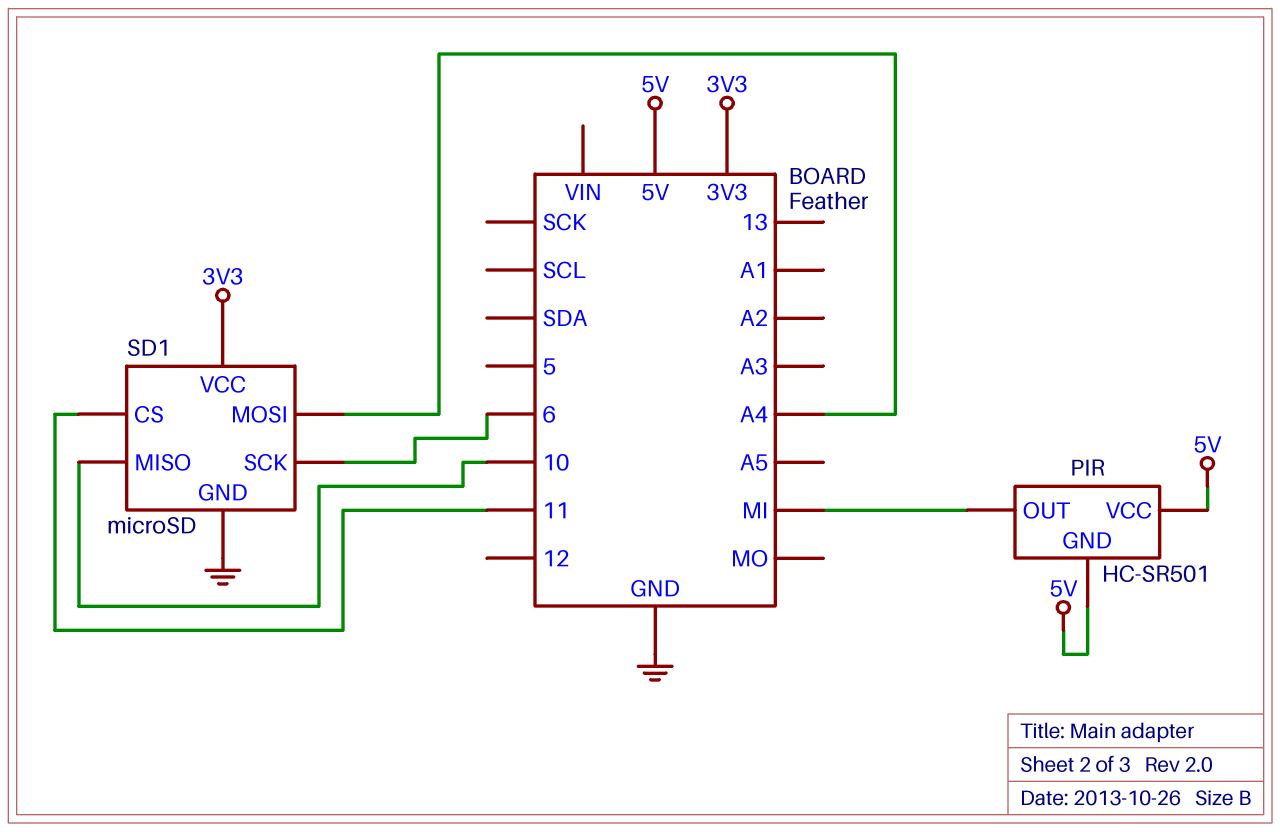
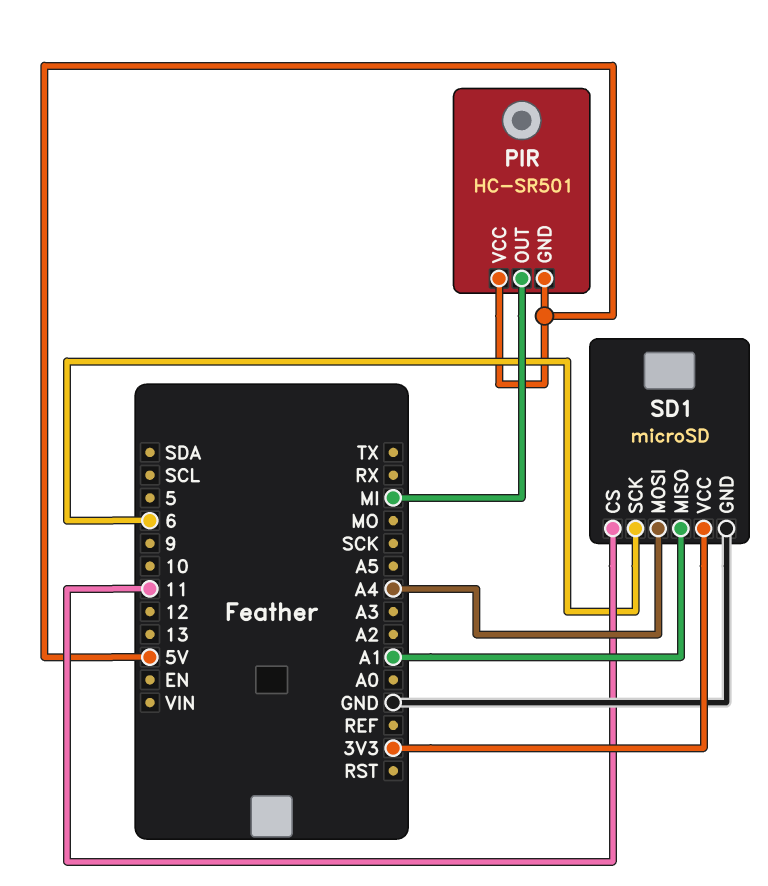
SD1 pin MISO: 10 -> A1

